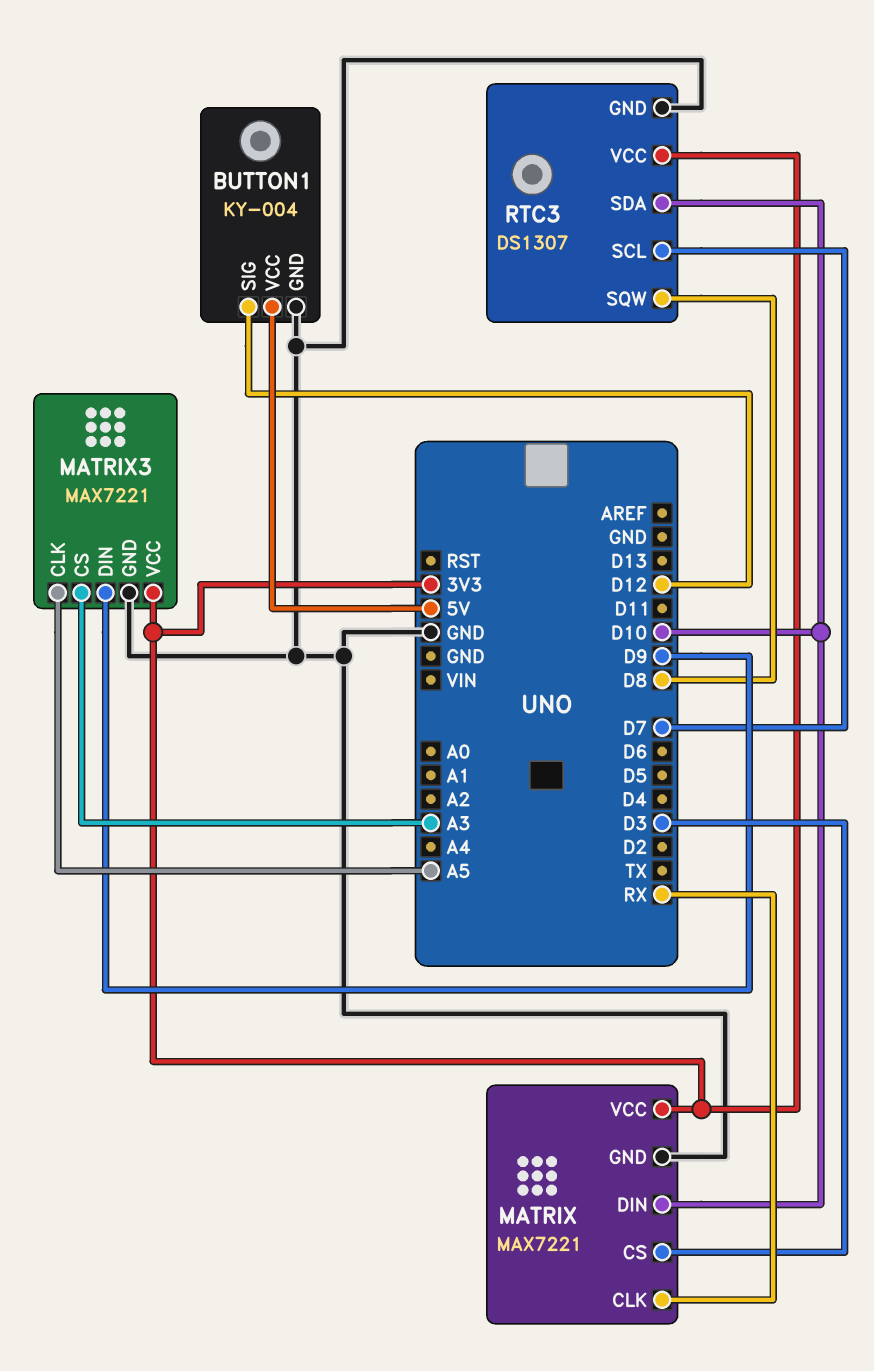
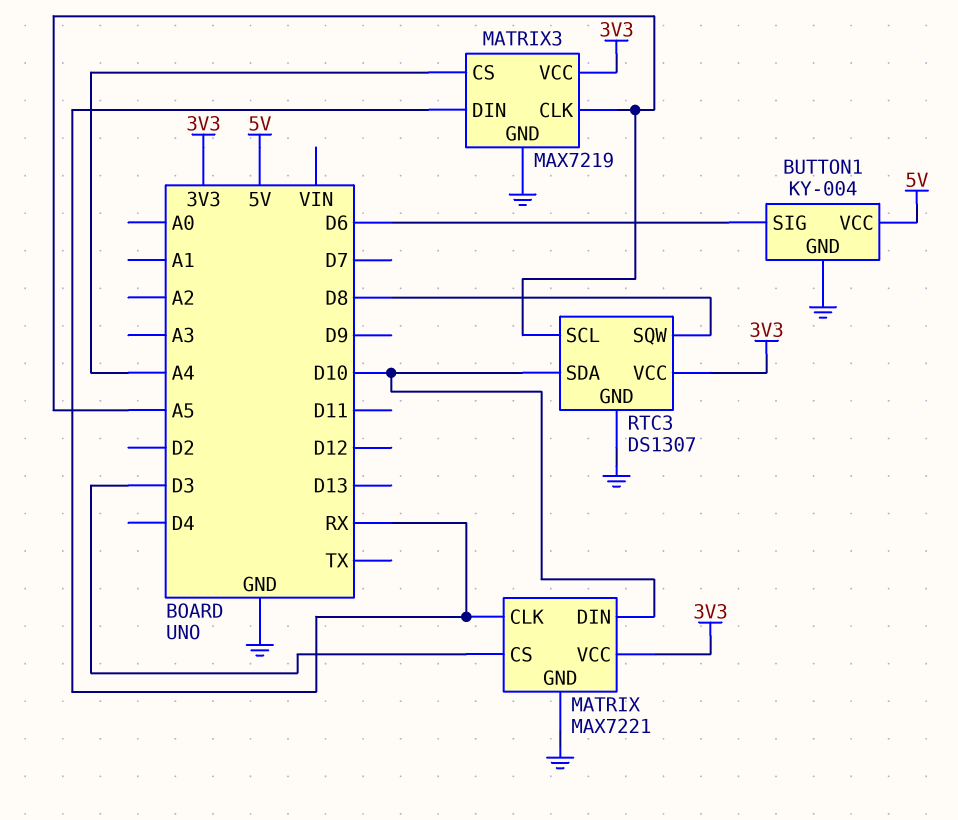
BUTTON1 pin SIG: D12 -> D6
MATRIX3: MAX7221 -> MAX7219
MATRIX3 pin CS: A3 -> A4
MATRIX3 pin DIN: D9 -> RX
RTC3 pin SCL: D7 -> A5

